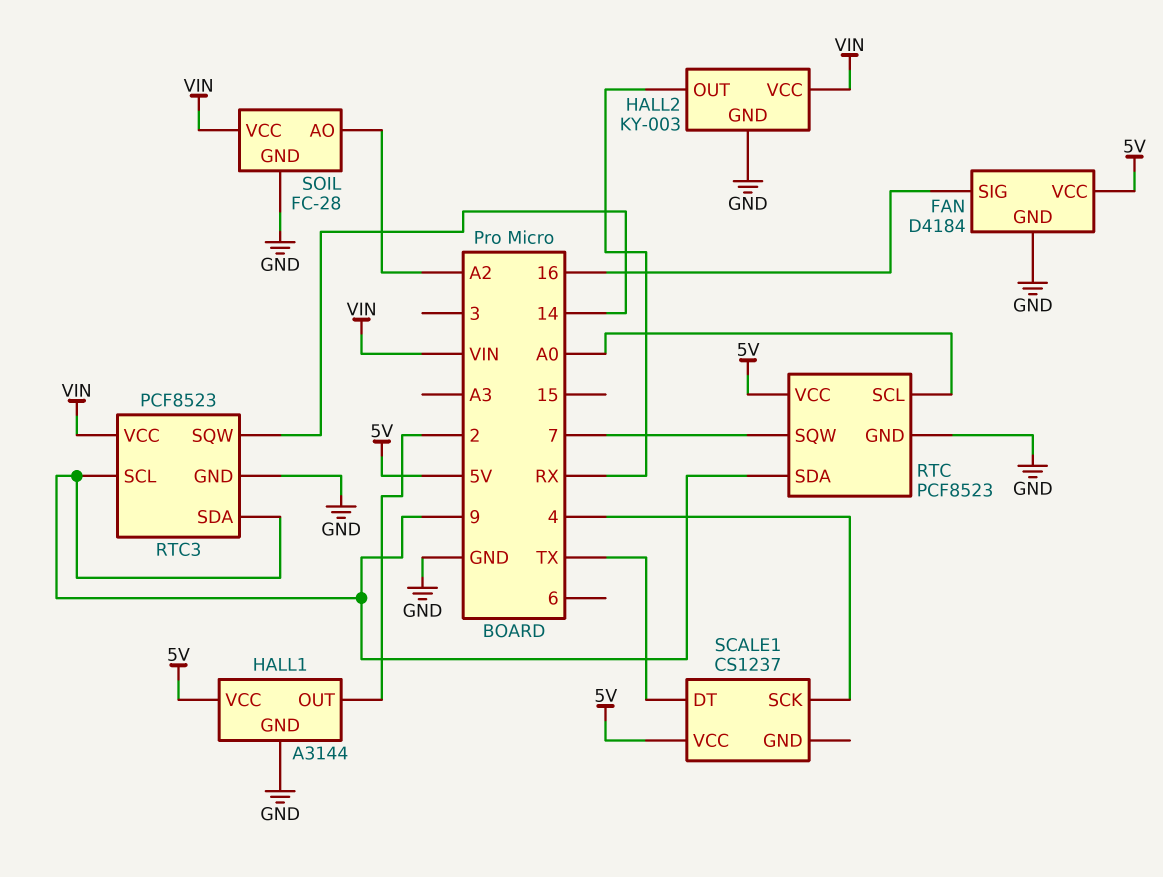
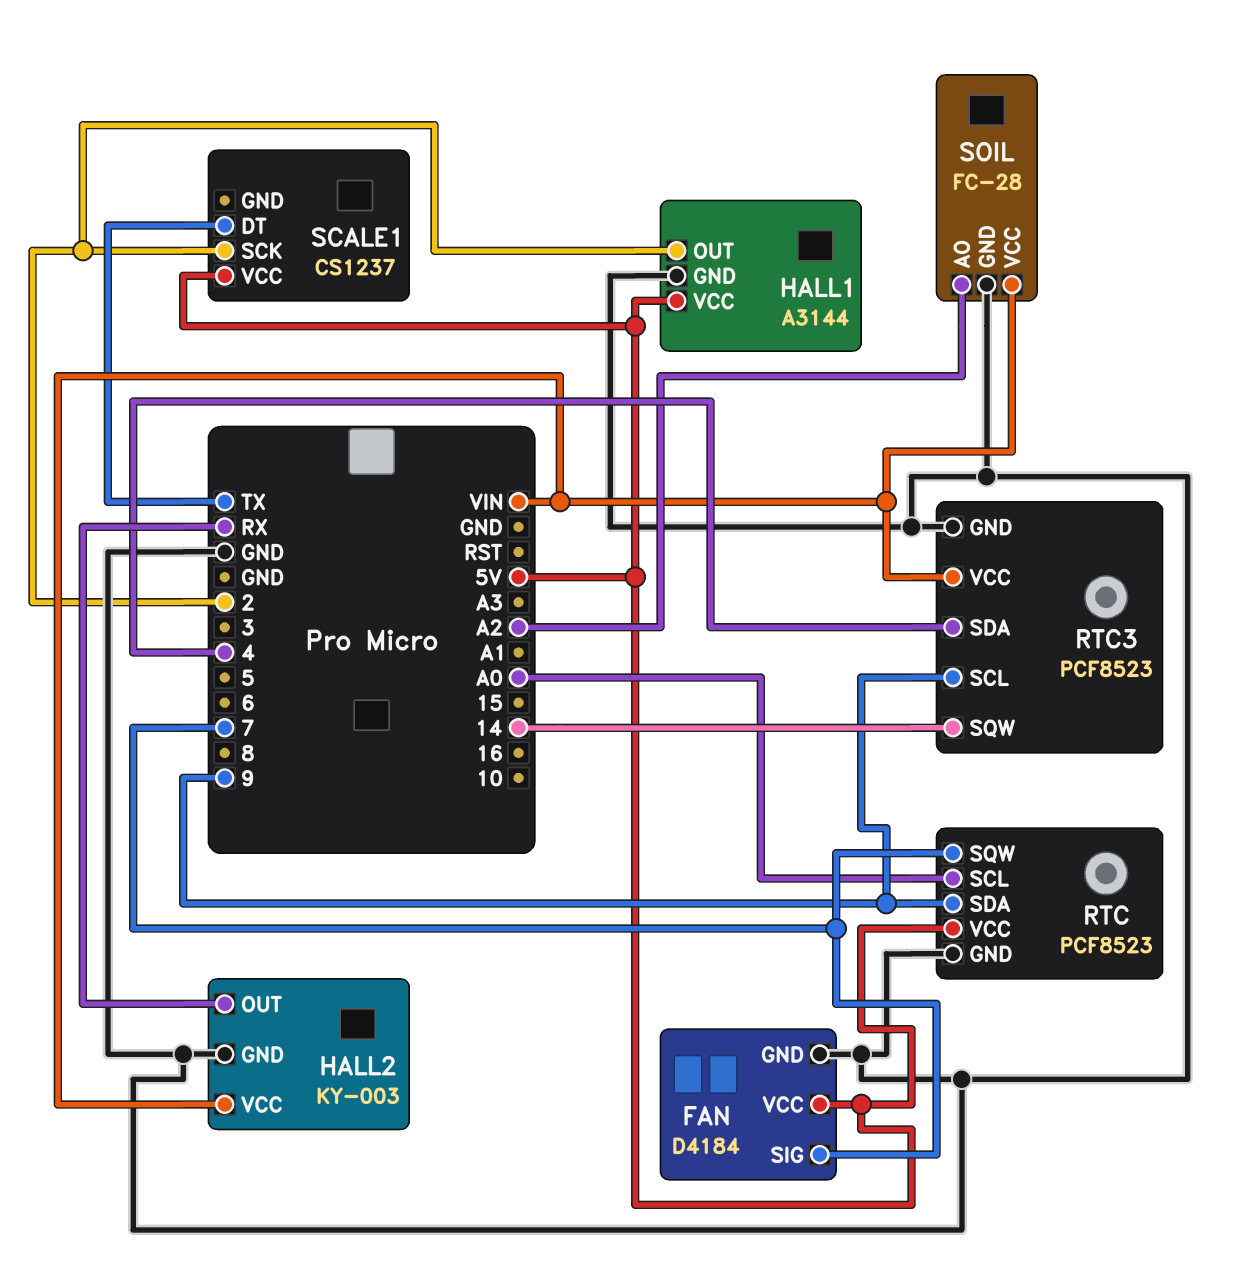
FAN pin SIG: 16 -> 7
RTC3 pin SDA: 9 -> 4
SCALE1 pin SCK: 4 -> 2

